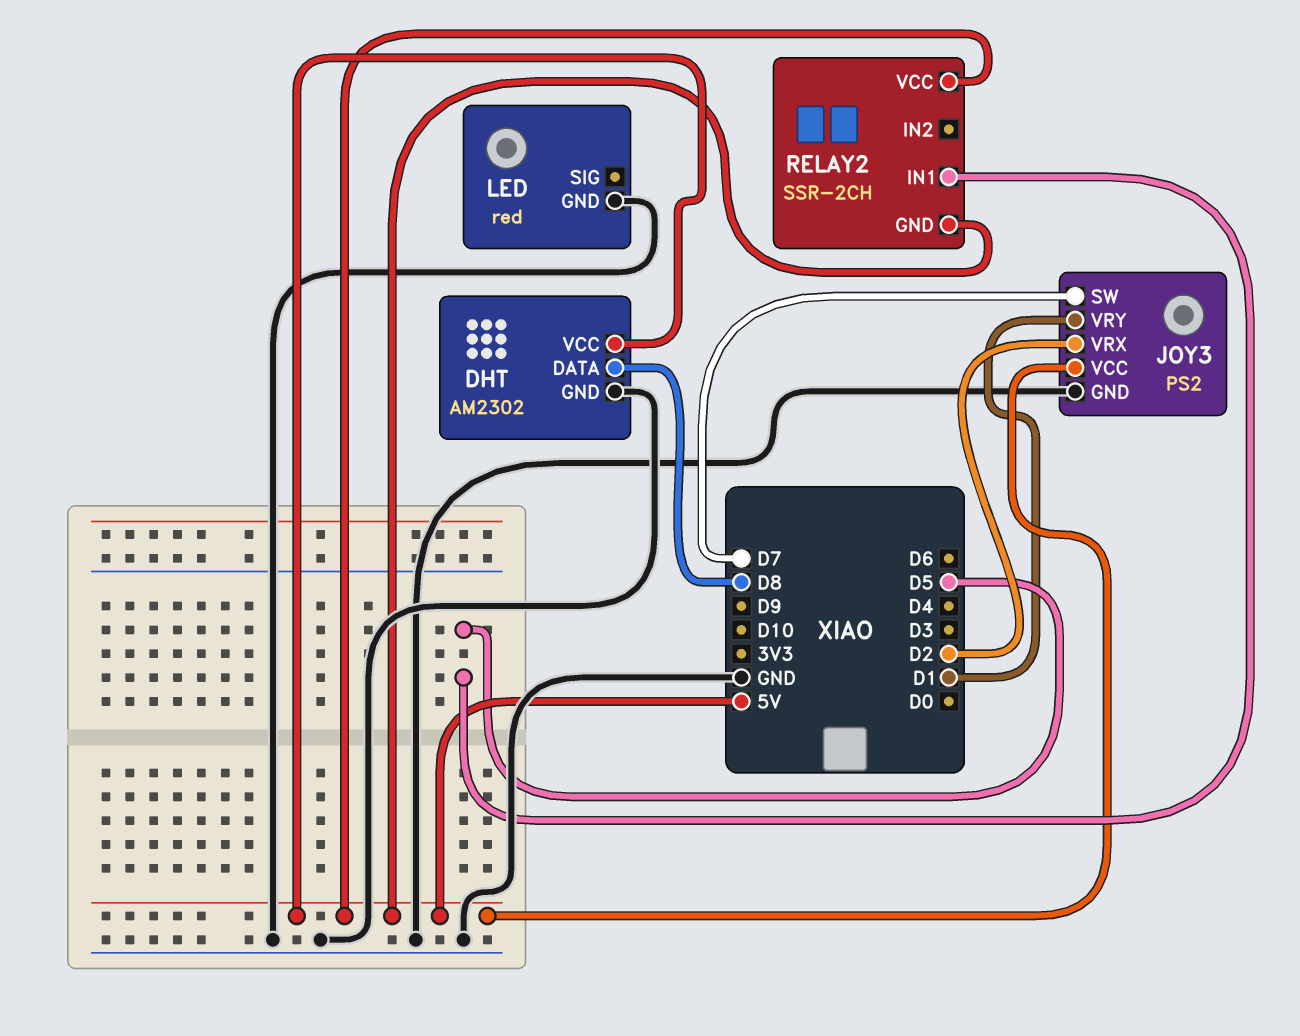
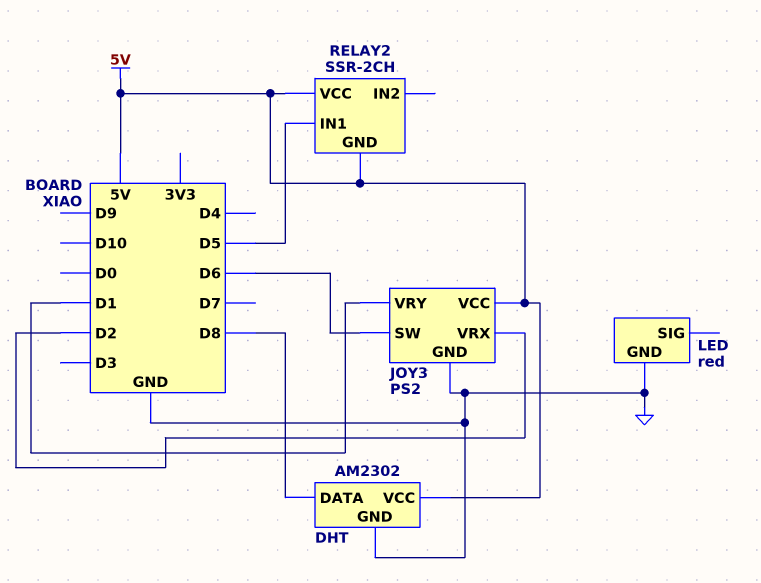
JOY3 pin SW: D7 -> D6

